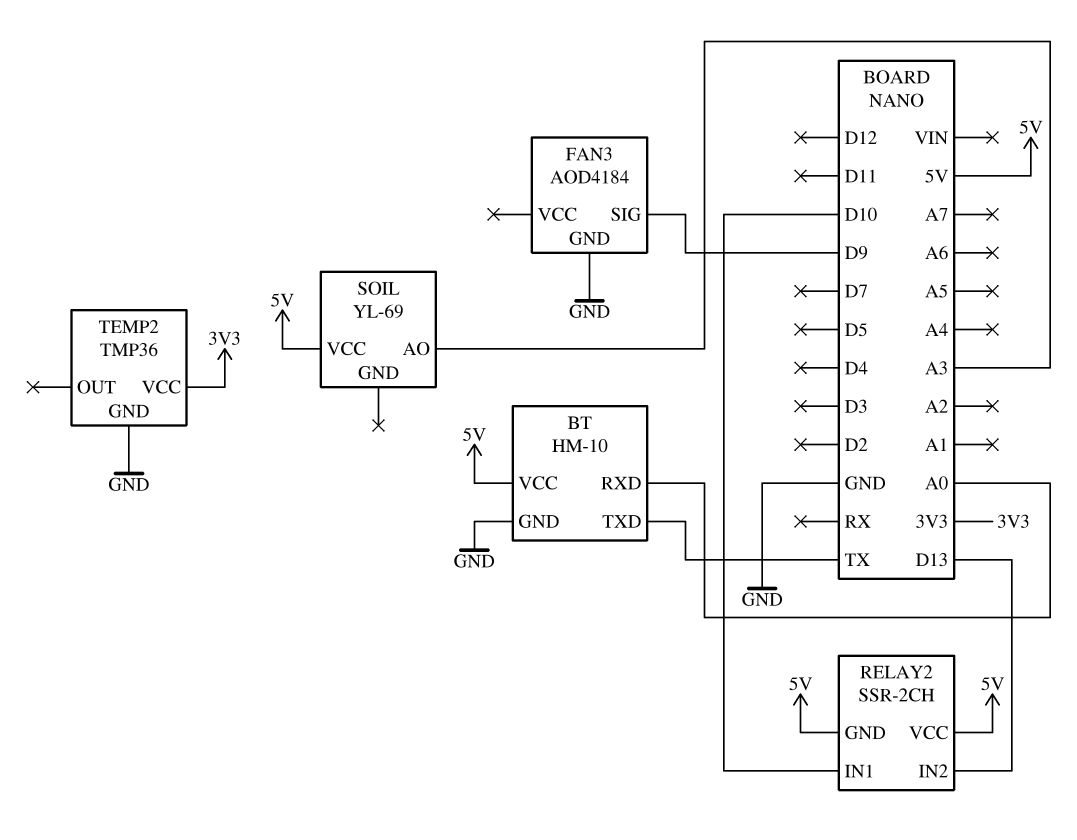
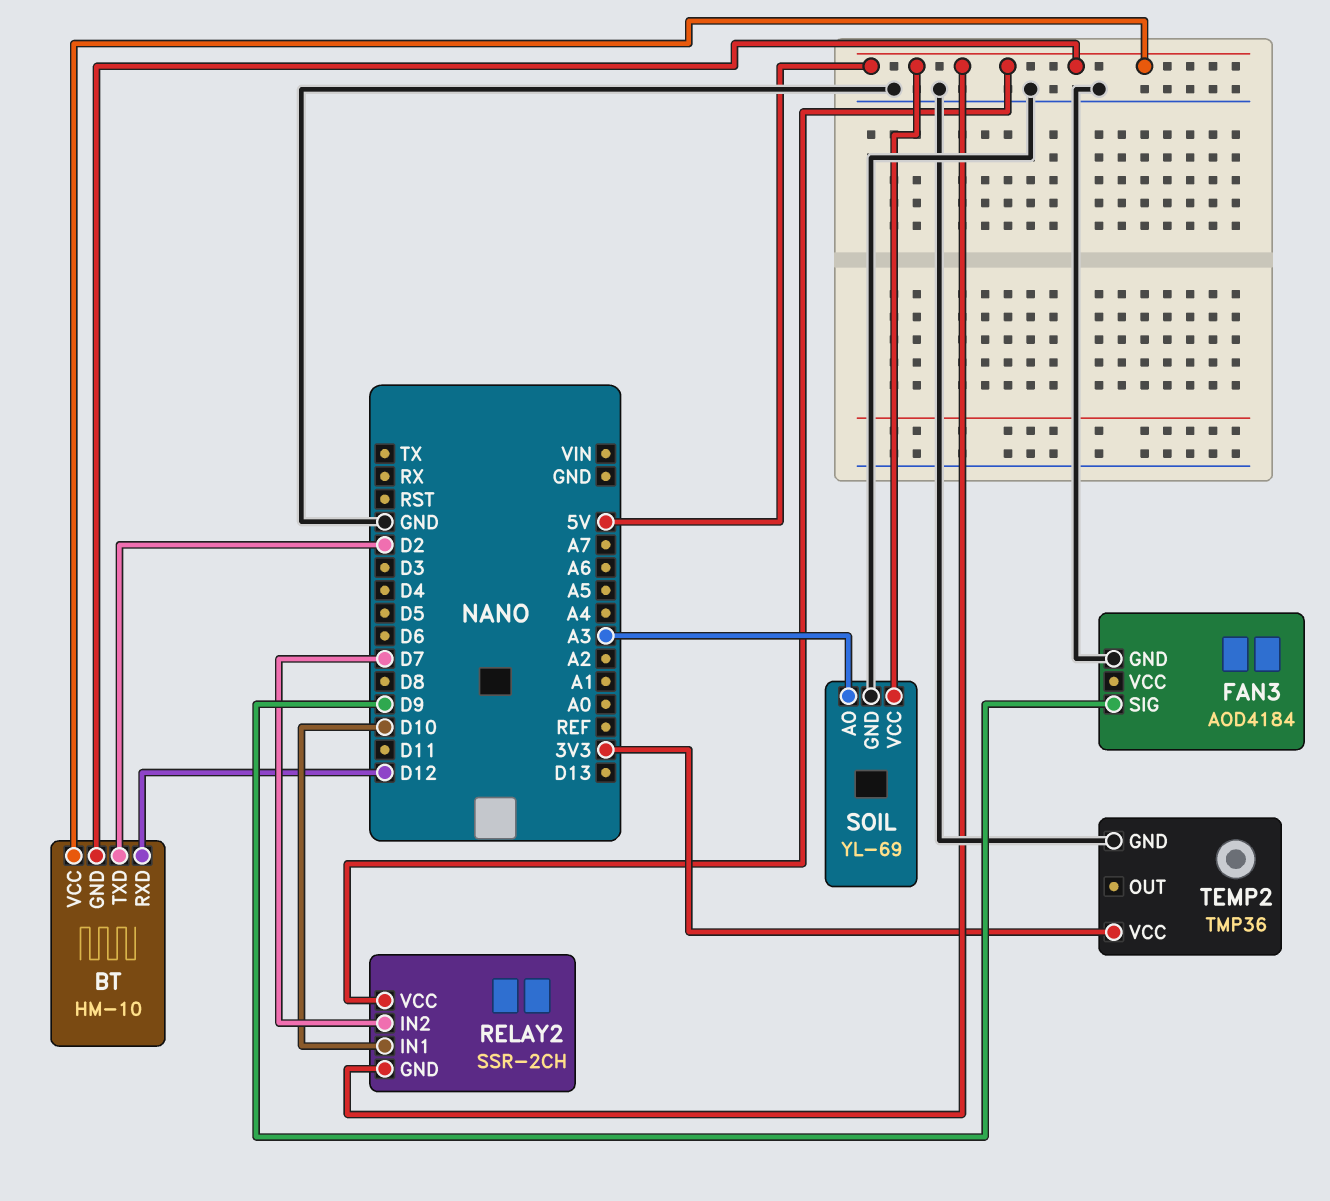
BT pin GND: GND -> 5V
BT pin RXD: A0 -> D12
BT pin TXD: TX -> D2
RELAY2 pin IN2: D13 -> D7
SOIL pin GND: none -> GND

